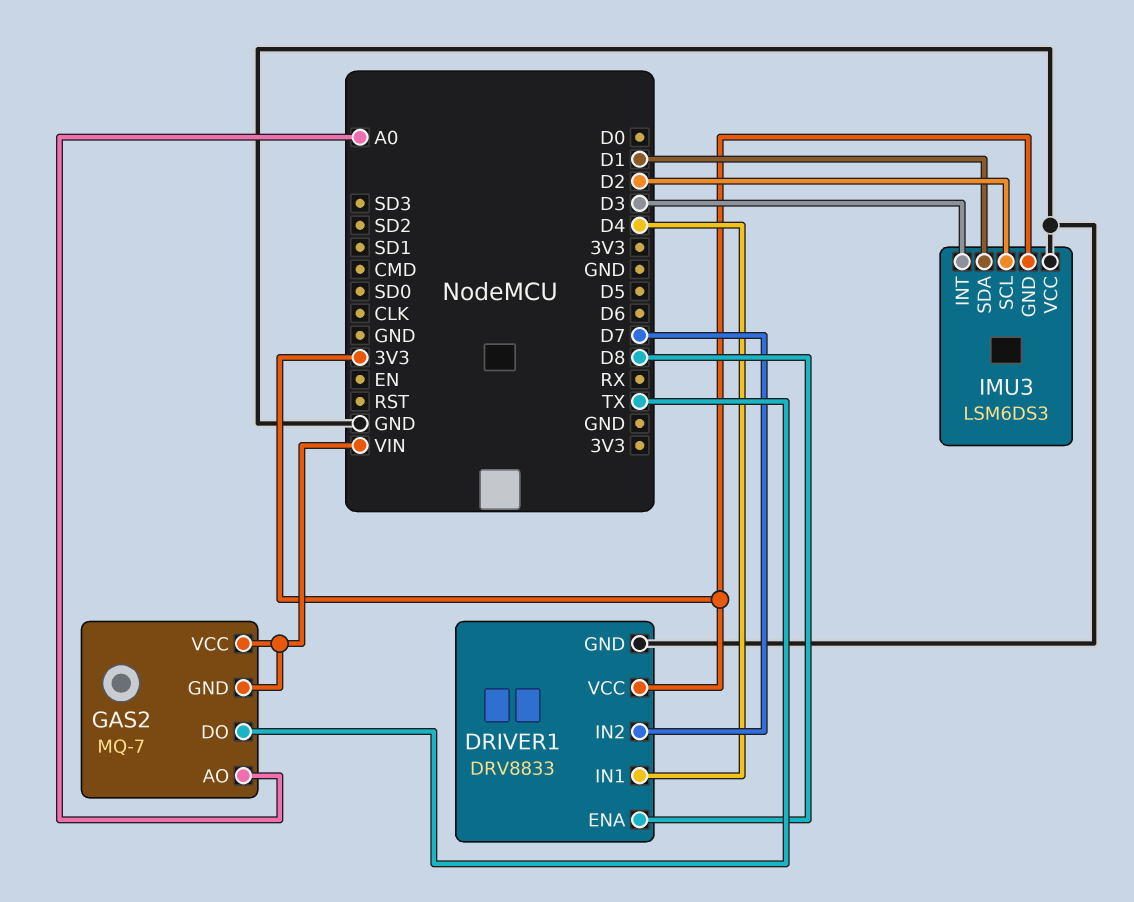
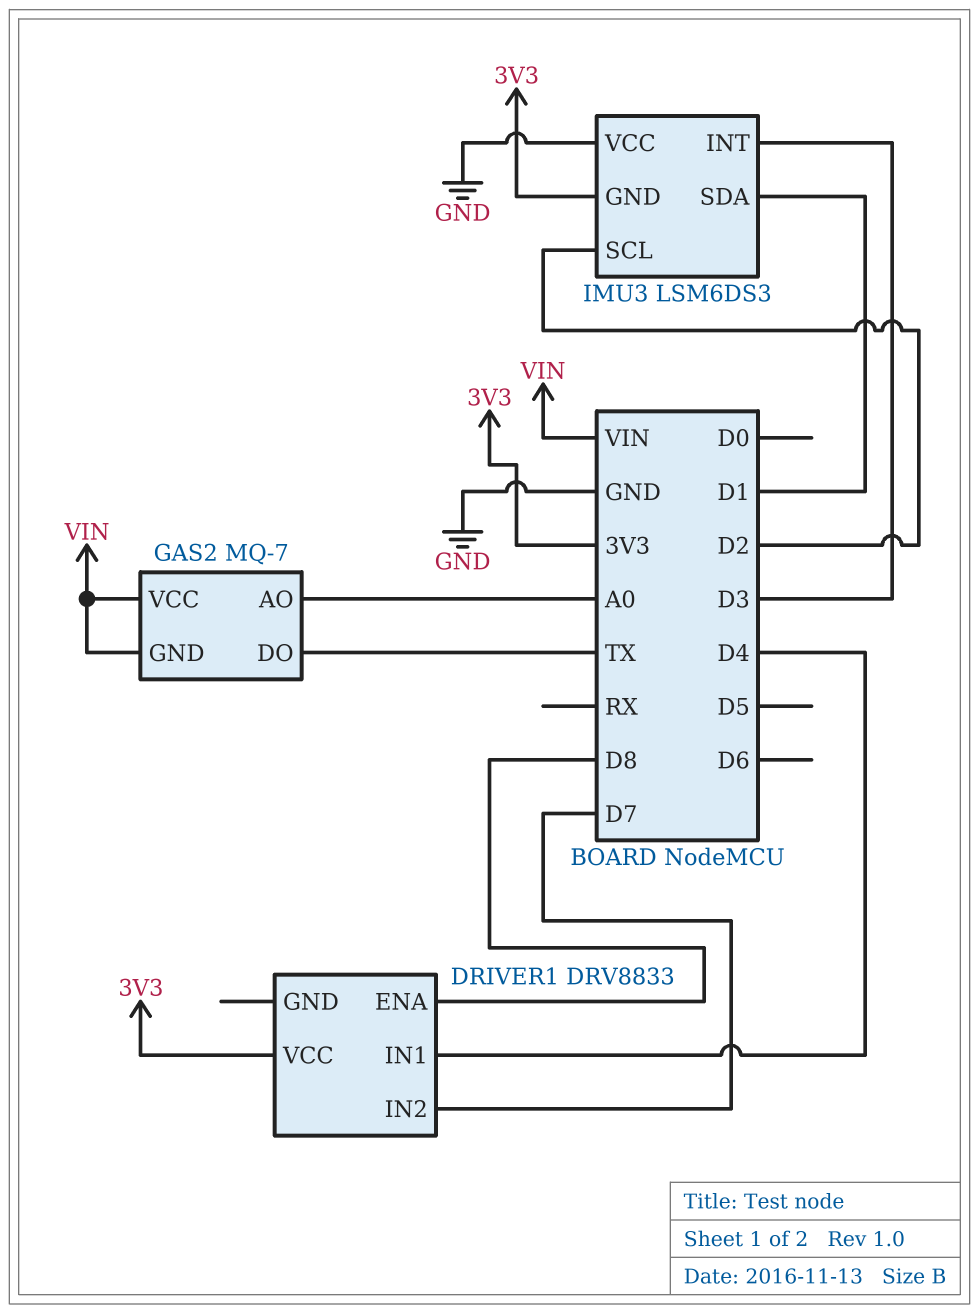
DRIVER1 pin GND: GND -> none

